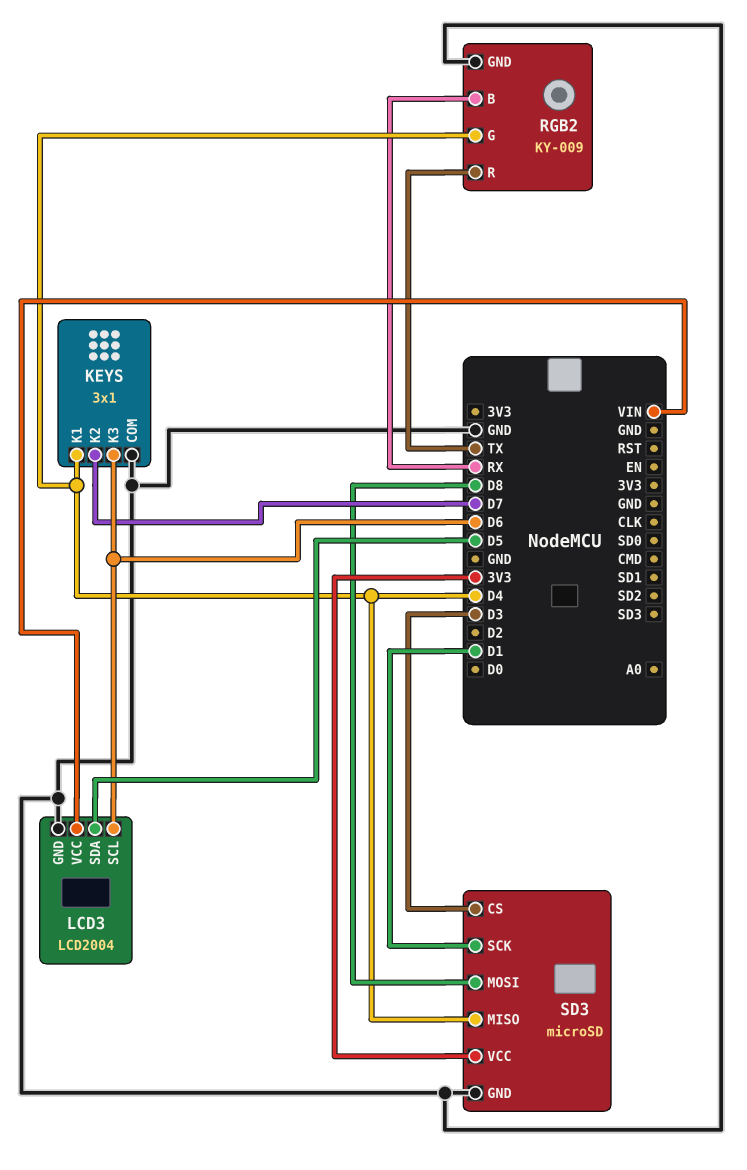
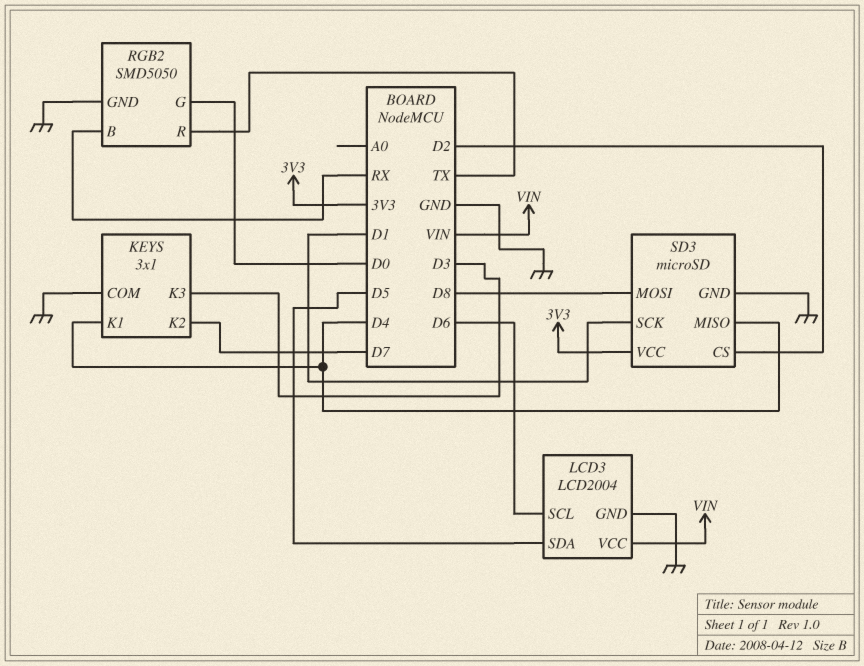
KEYS pin K3: D6 -> D3
RGB2: KY-009 -> SMD5050
RGB2 pin G: D4 -> D0
SD3 pin CS: D3 -> D2

